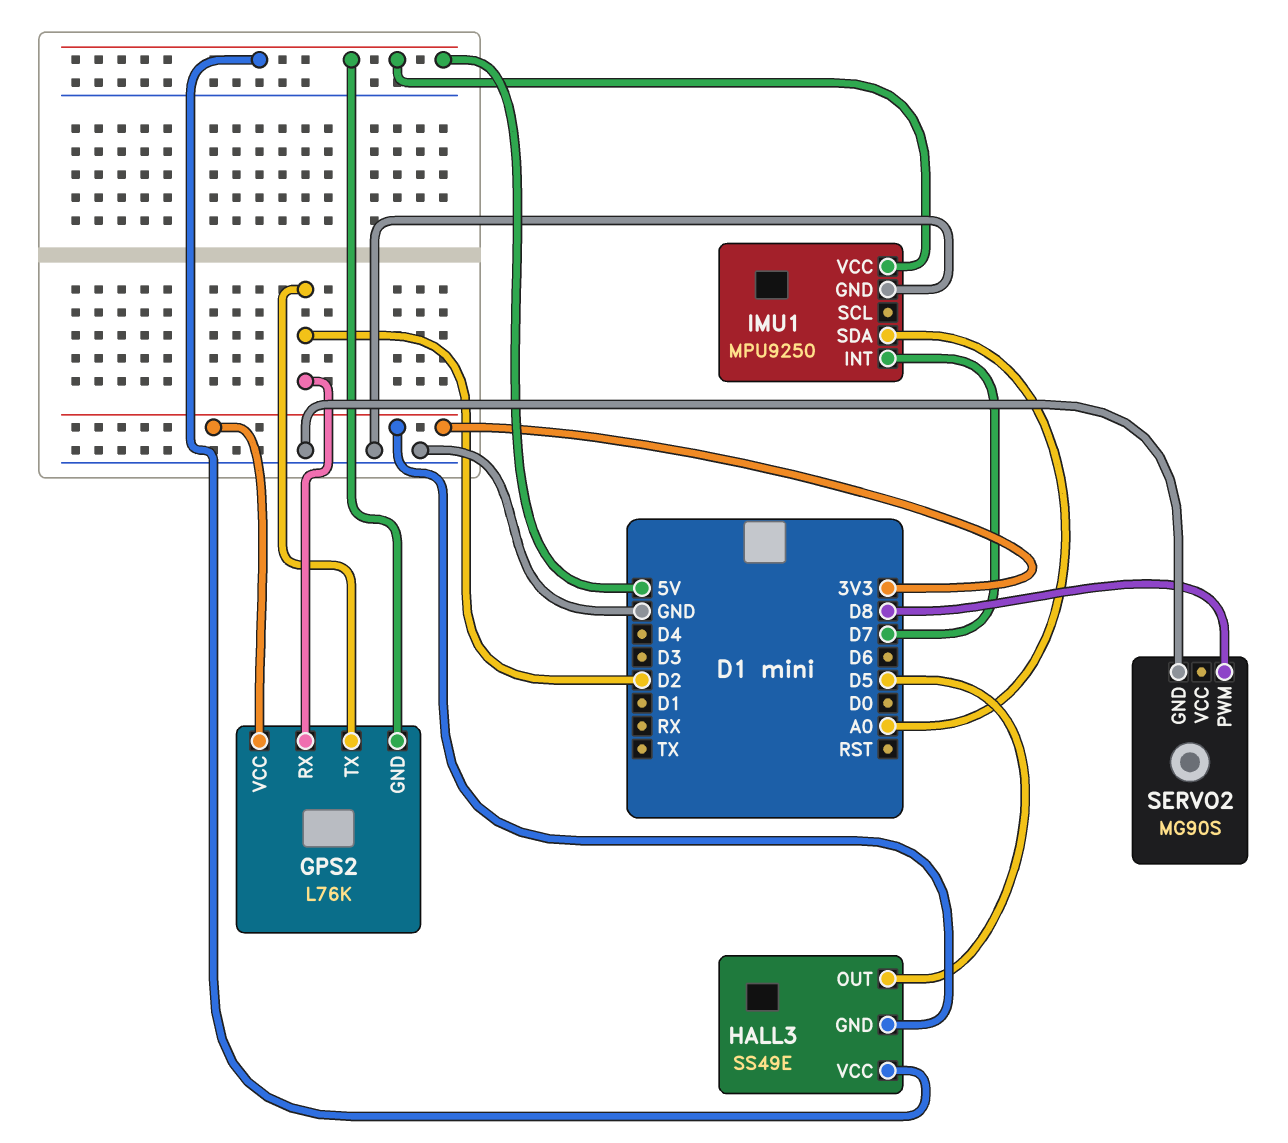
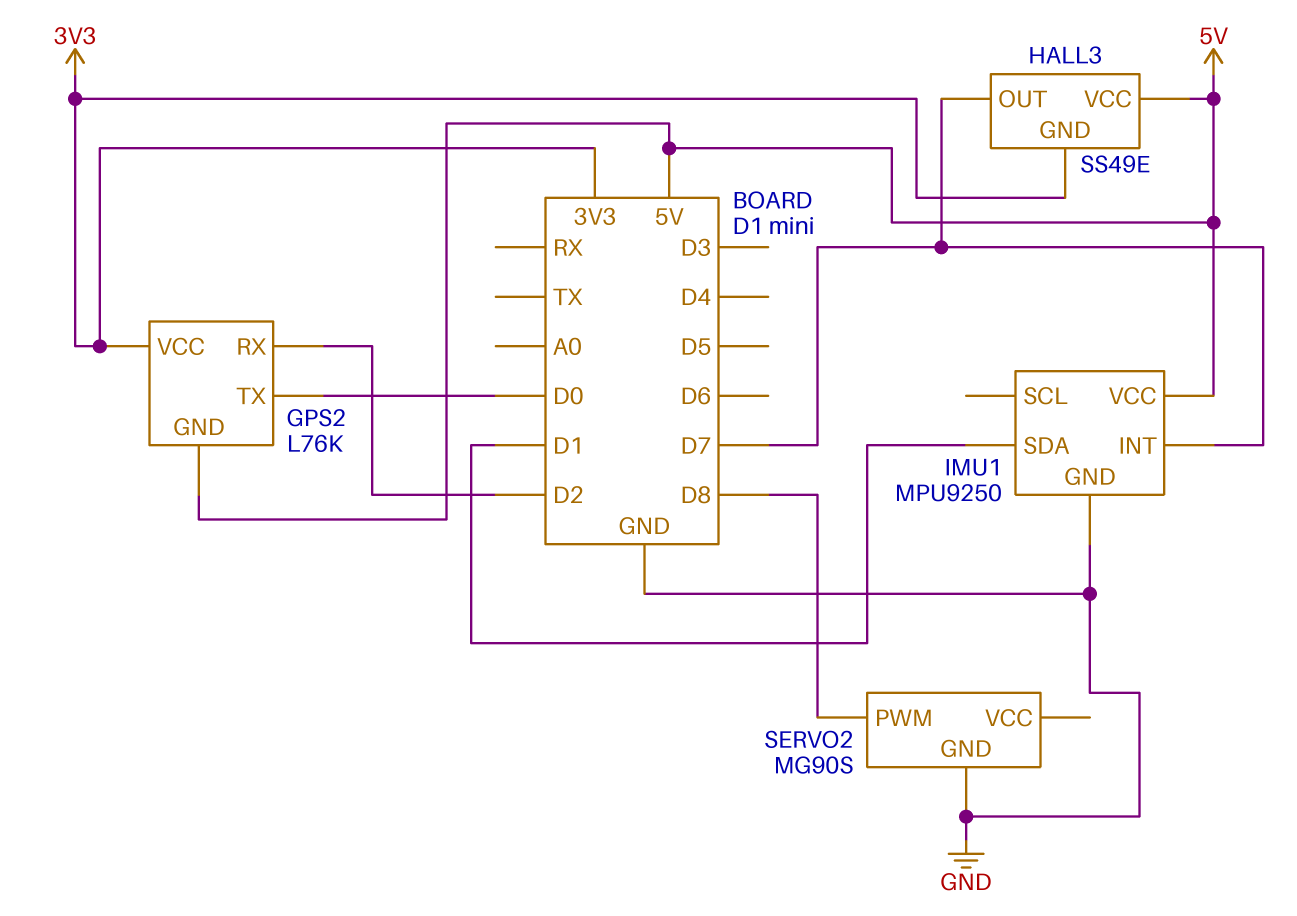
GPS2 pin TX: D2 -> D0
HALL3 pin OUT: D5 -> D7
IMU1 pin SDA: A0 -> D1

